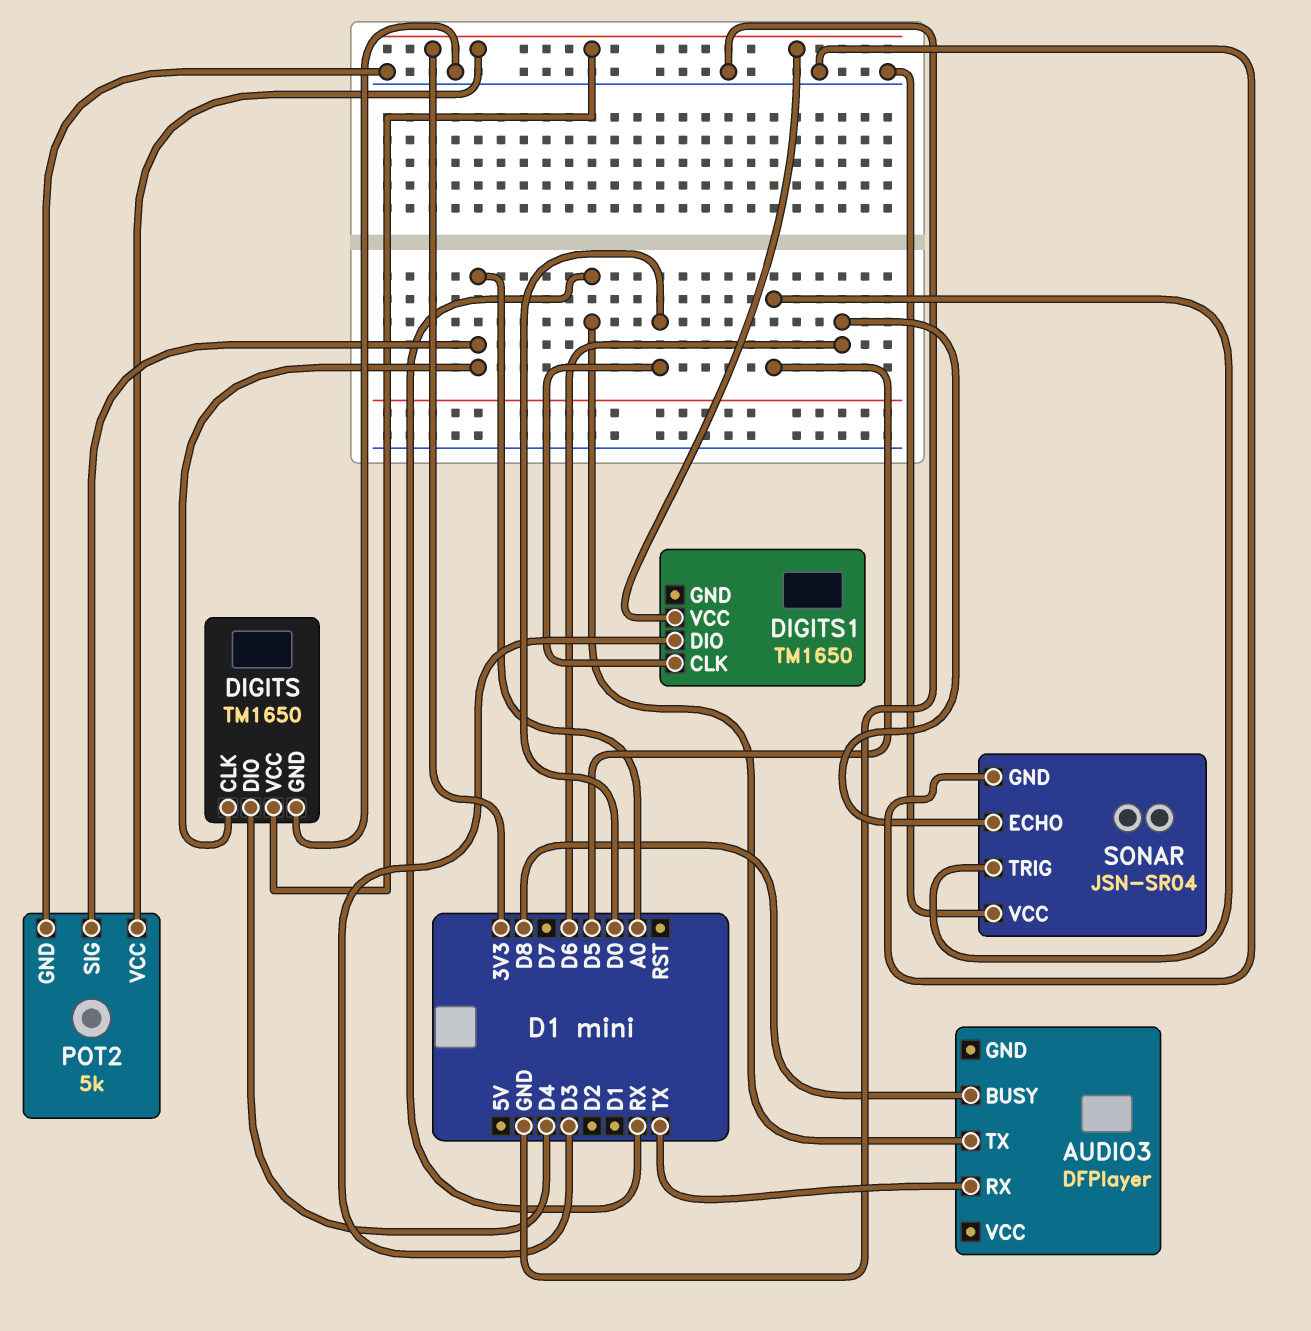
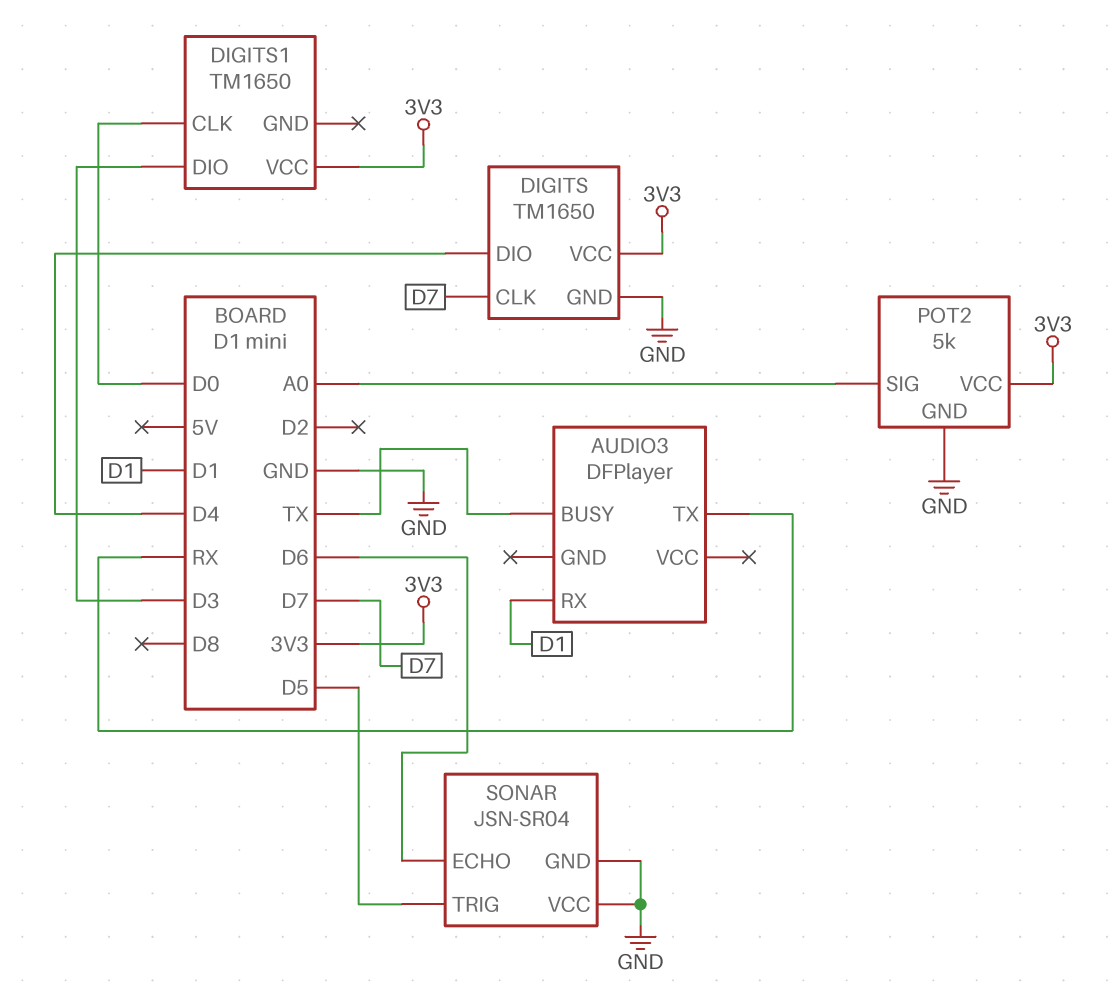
AUDIO3 pin BUSY: D8 -> TX
AUDIO3 pin RX: TX -> D1
DIGITS pin CLK: A0 -> D7

